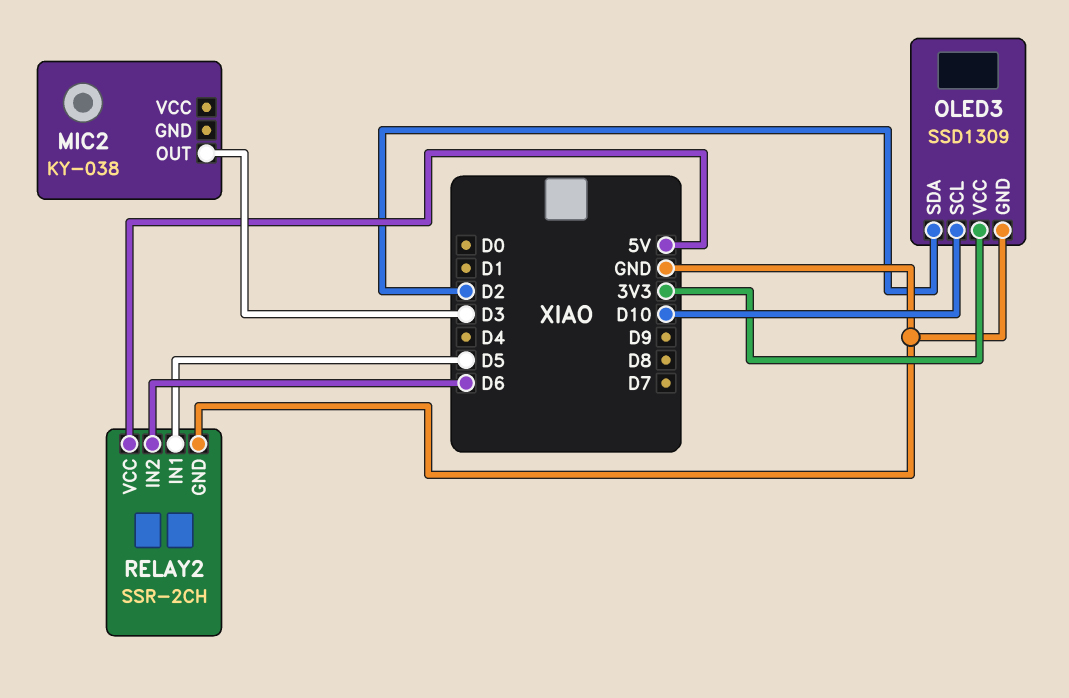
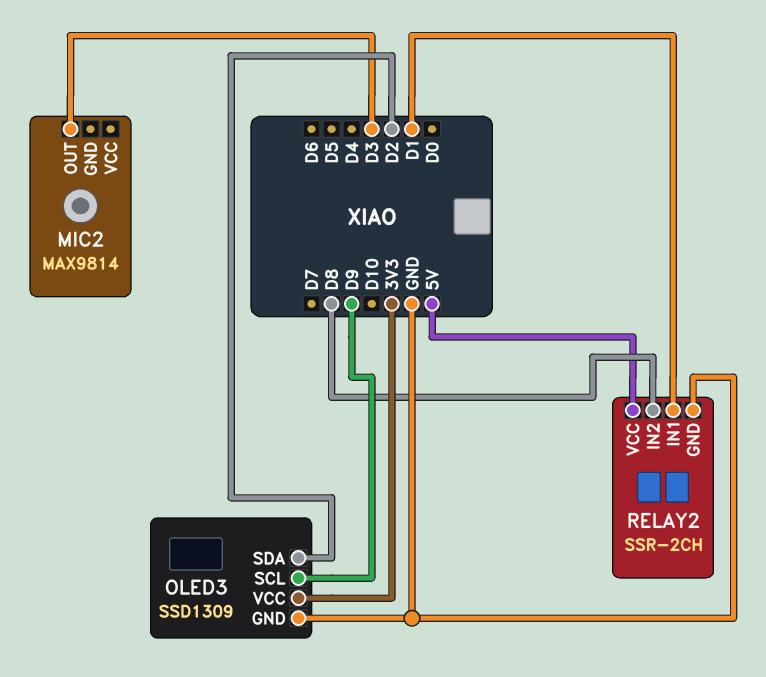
MIC2: KY-038 -> MAX9814
OLED3 pin SCL: D10 -> D9
RELAY2 pin IN1: D5 -> D1
RELAY2 pin IN2: D6 -> D8

